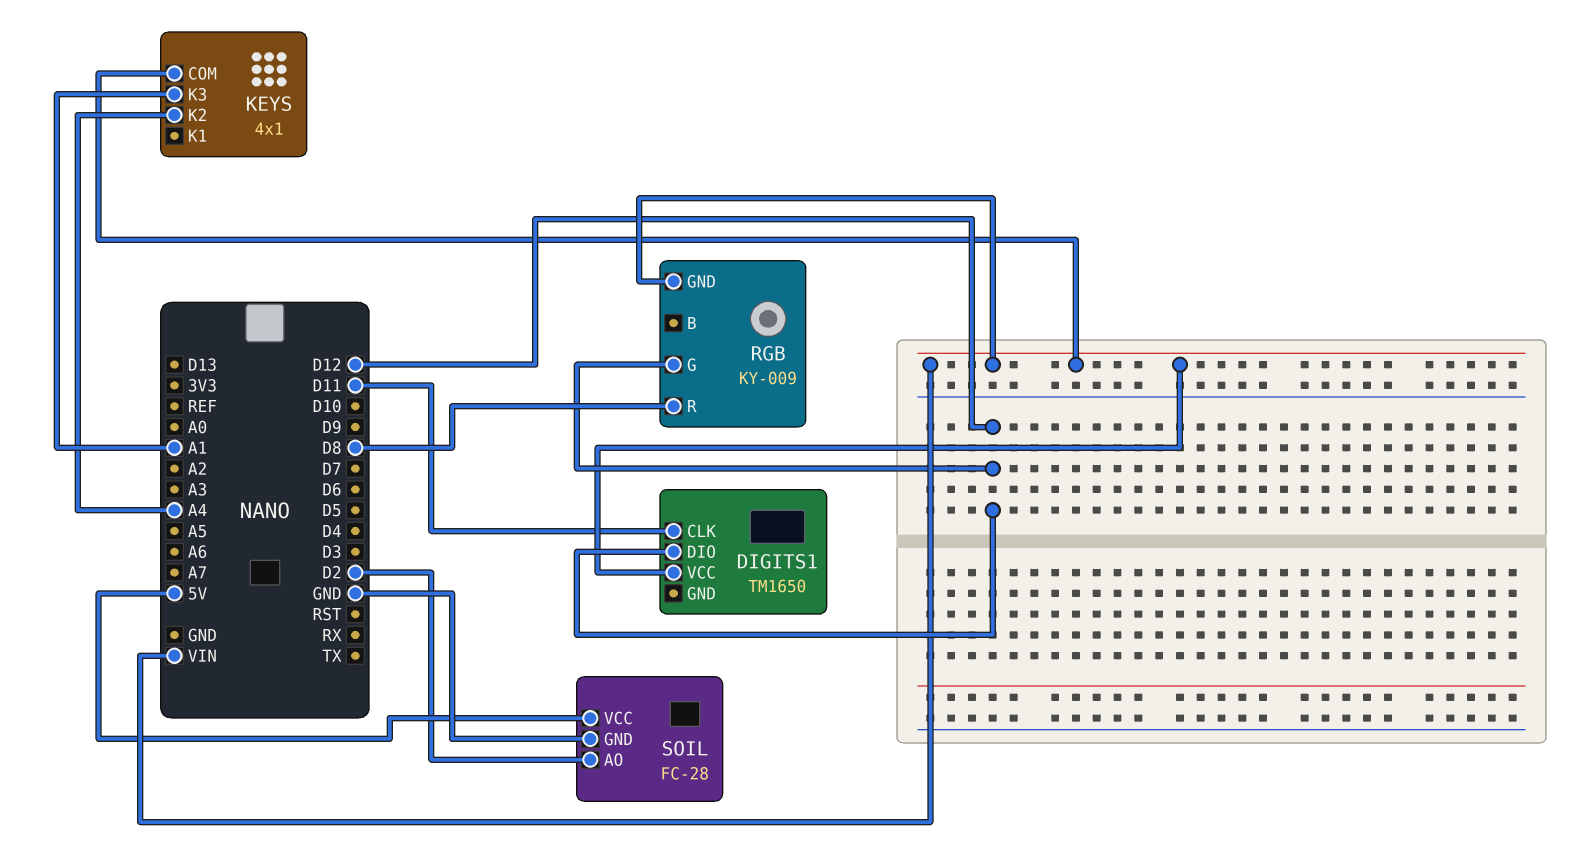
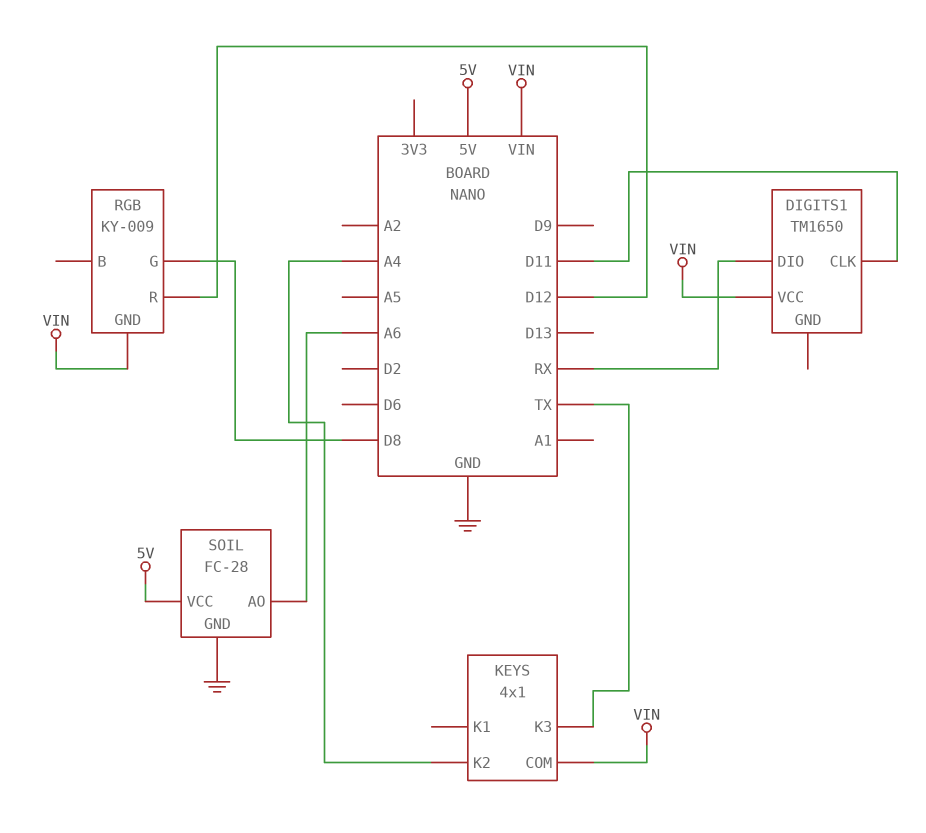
DIGITS1 pin DIO: D12 -> RX
KEYS pin K3: A1 -> TX
RGB pin G: D12 -> D8
RGB pin R: D8 -> D12
SOIL pin AO: D2 -> A6

